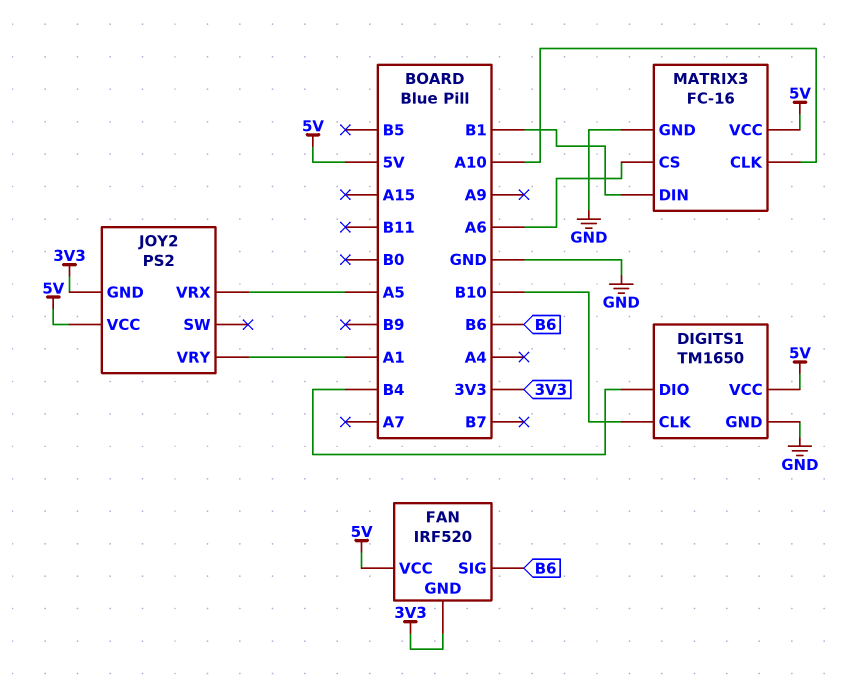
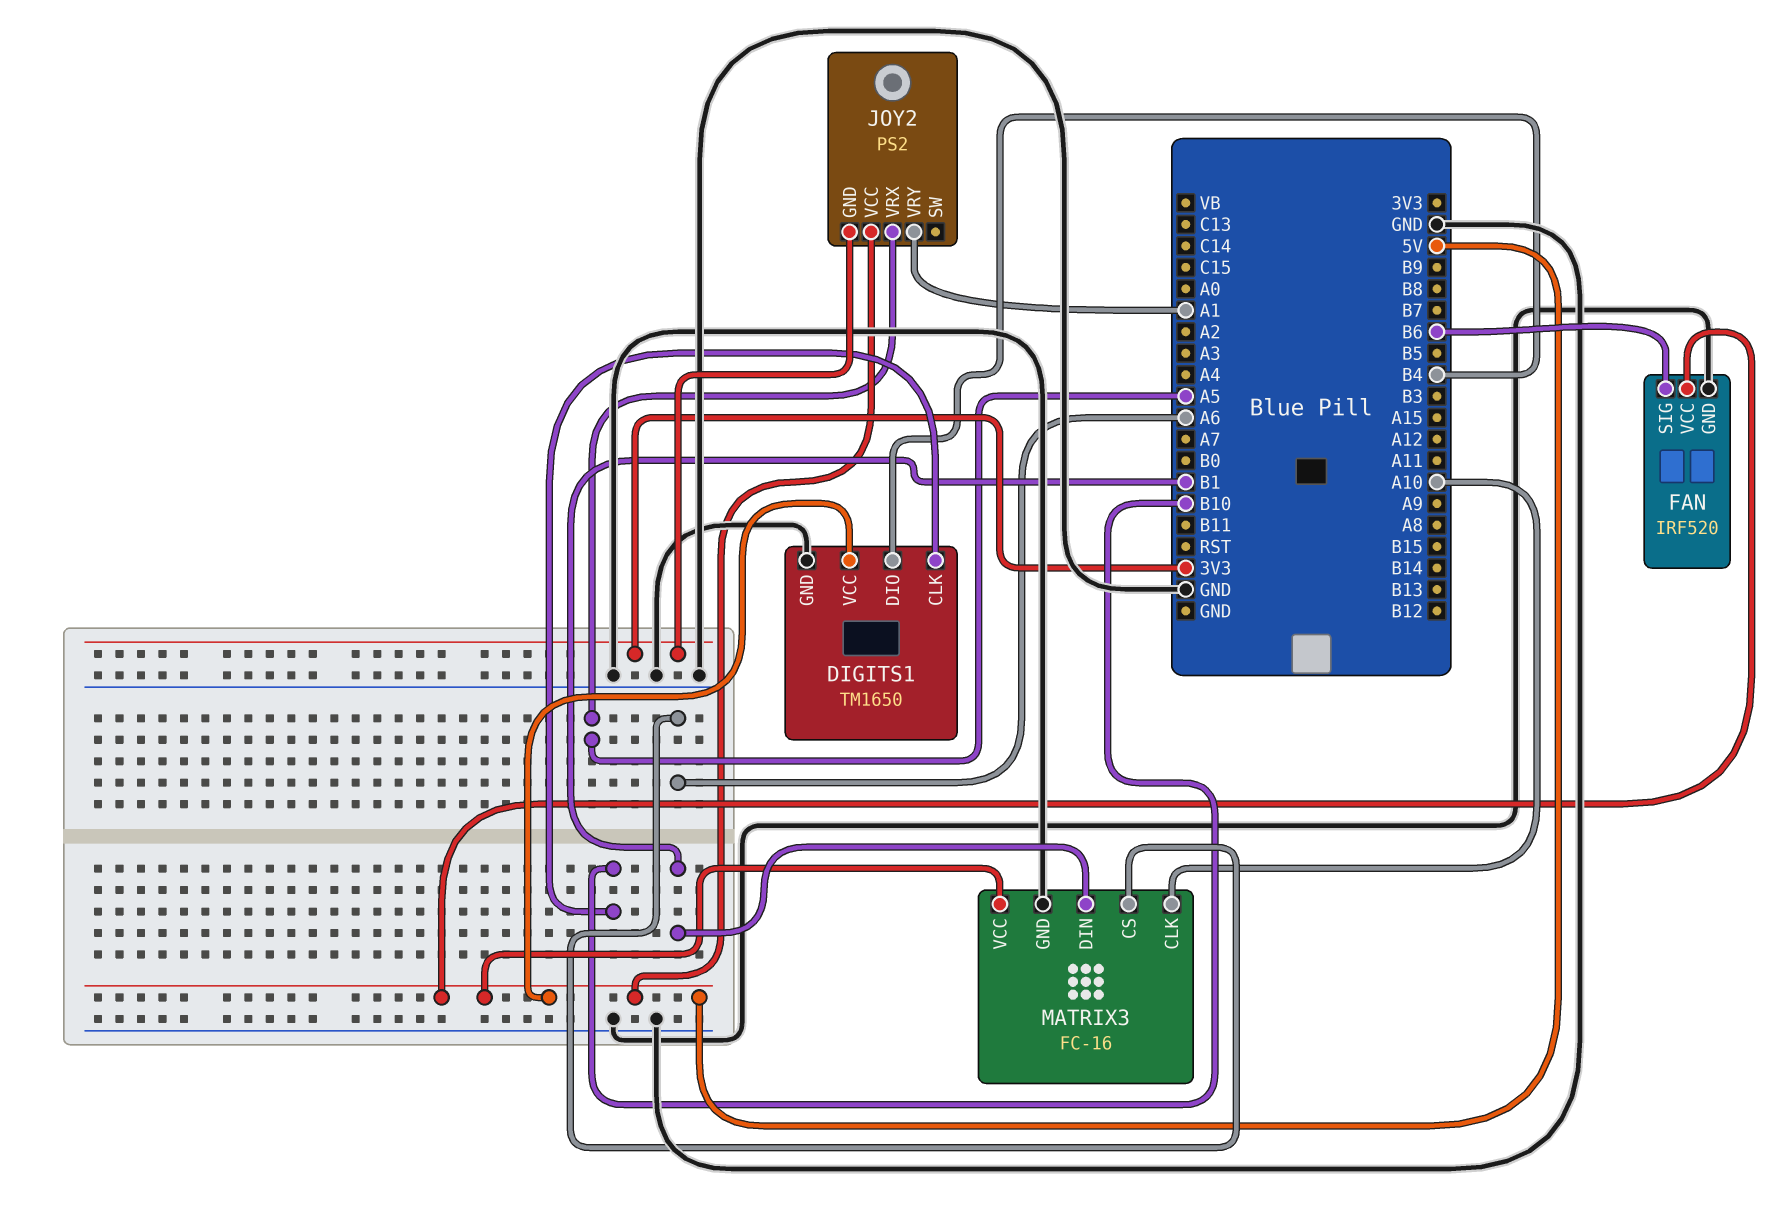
FAN pin GND: 3V3 -> GND

